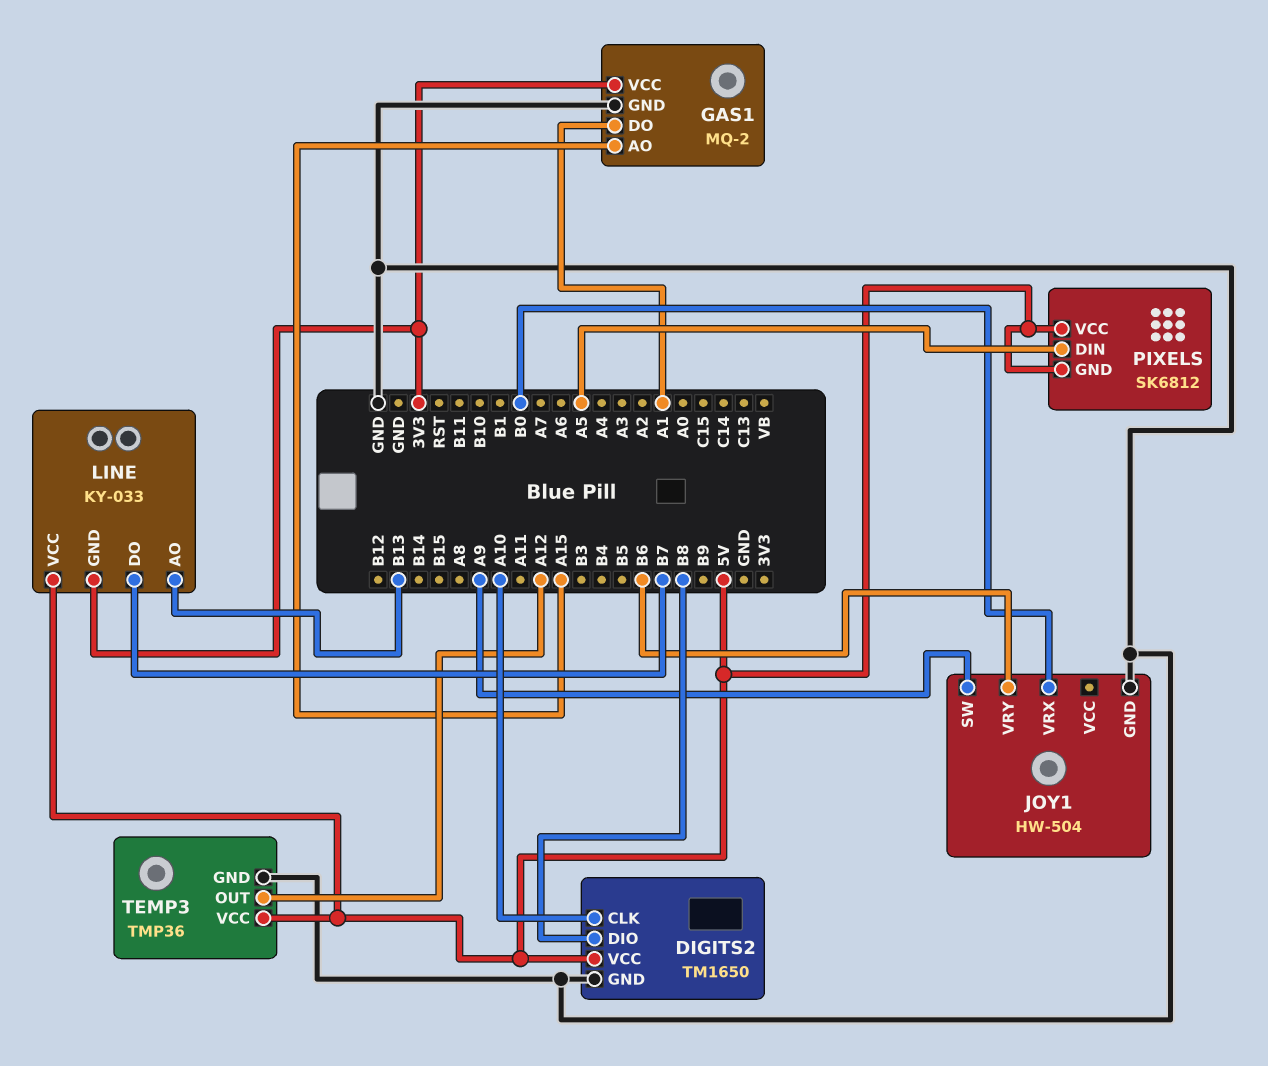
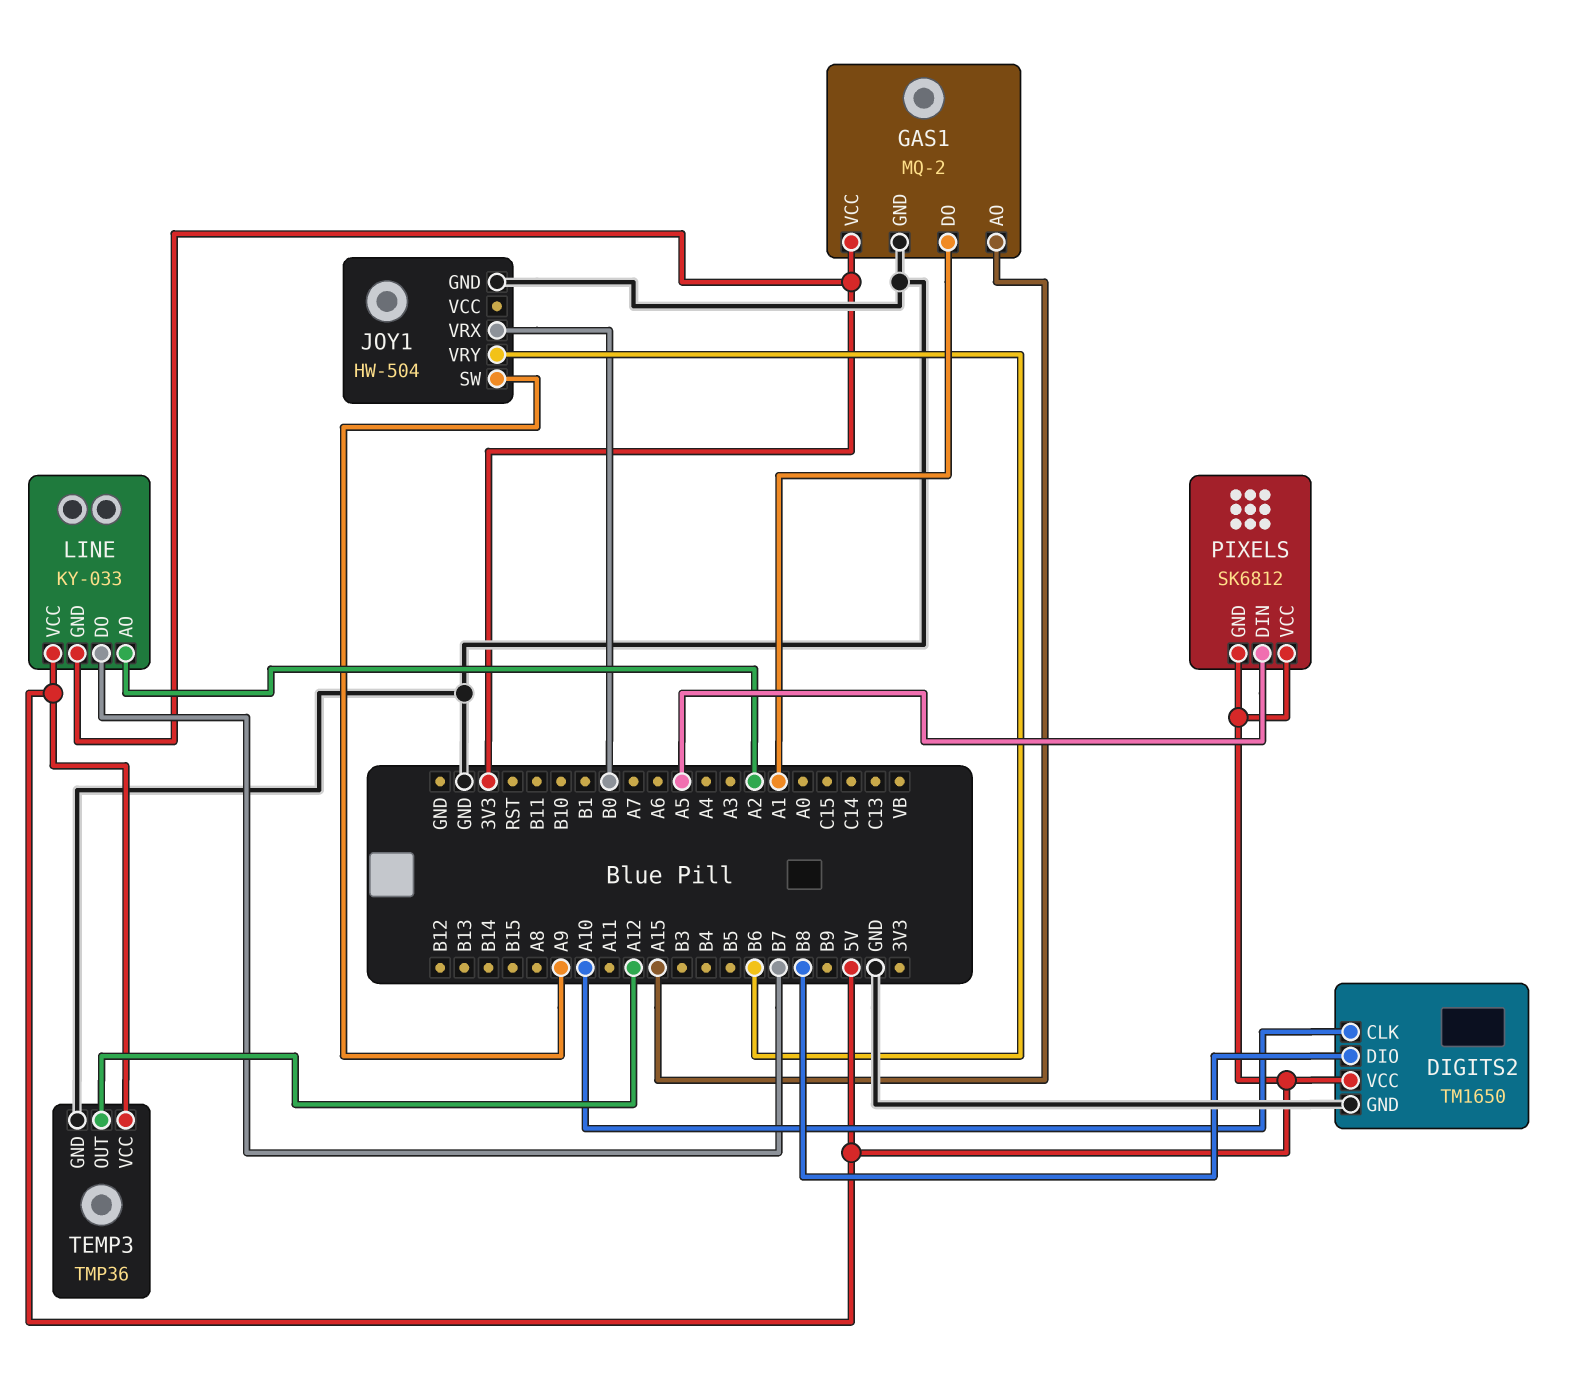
LINE pin AO: B13 -> A2

